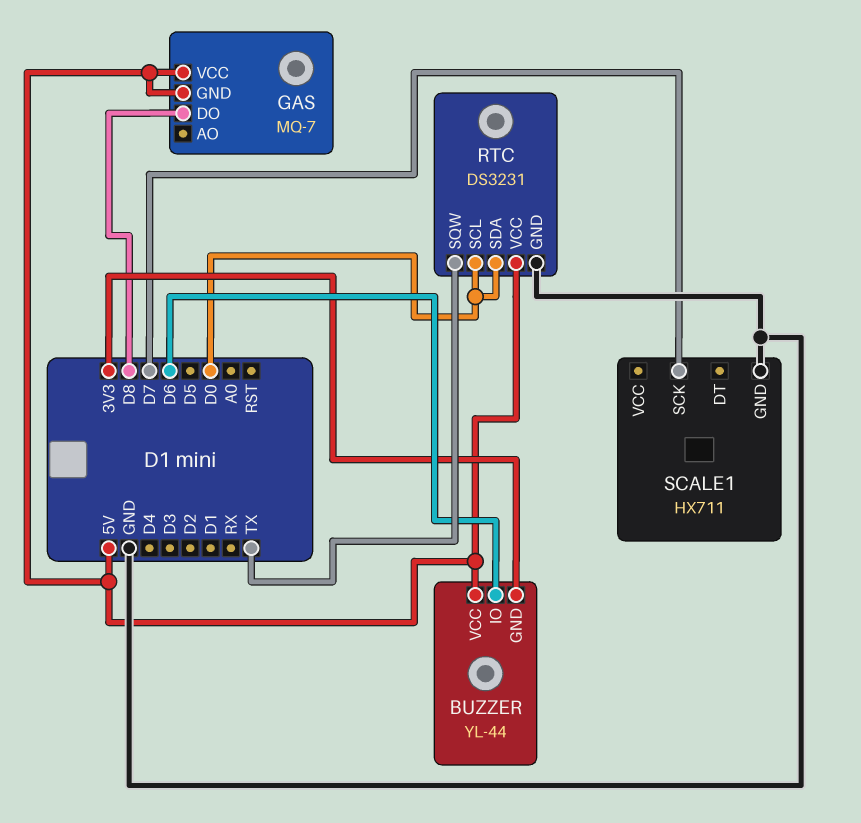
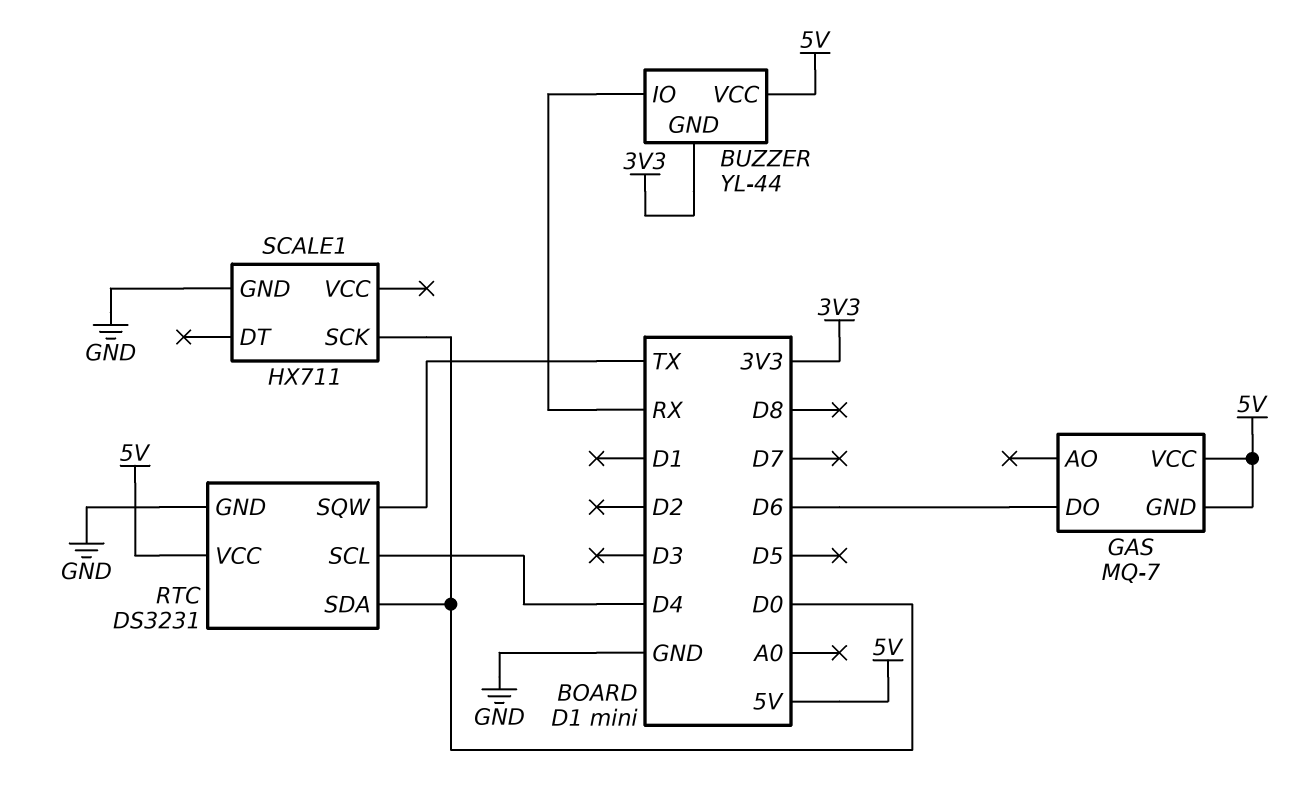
BUZZER pin IO: D6 -> RX
GAS pin DO: D8 -> D6
RTC pin SCL: D0 -> D4
SCALE1 pin SCK: D7 -> D0

